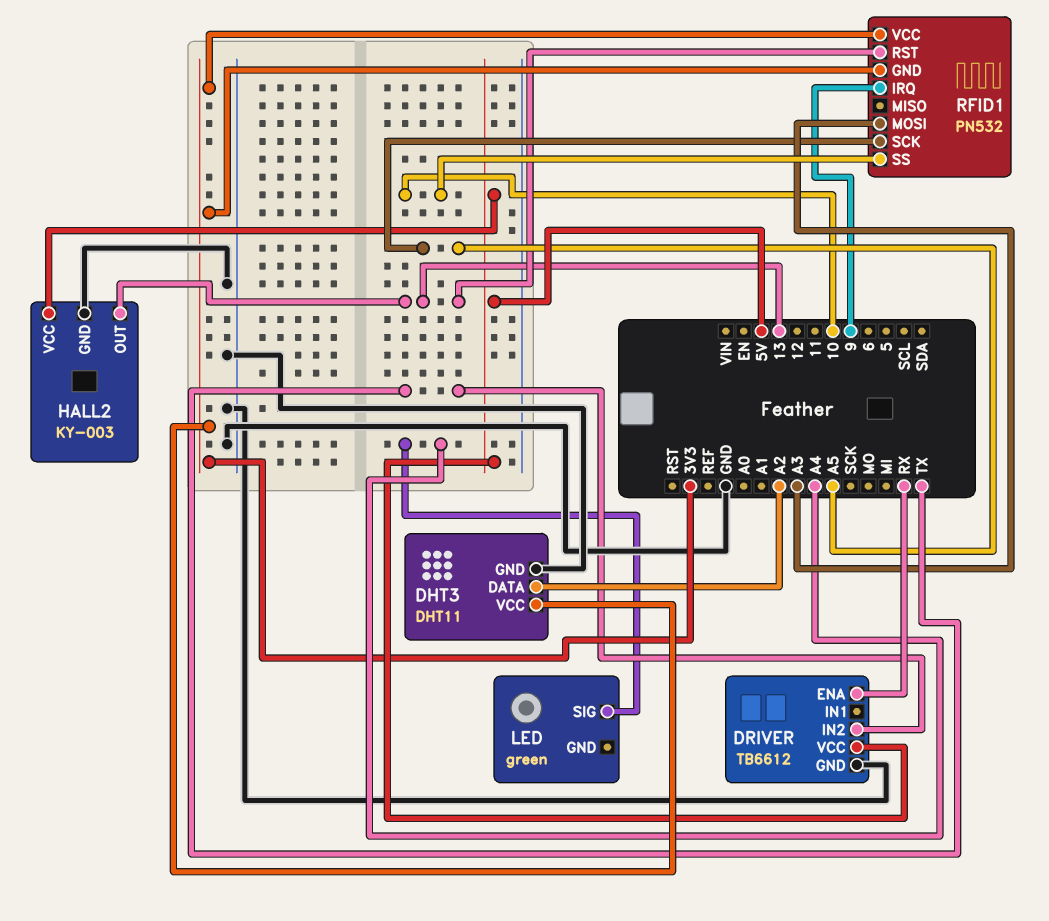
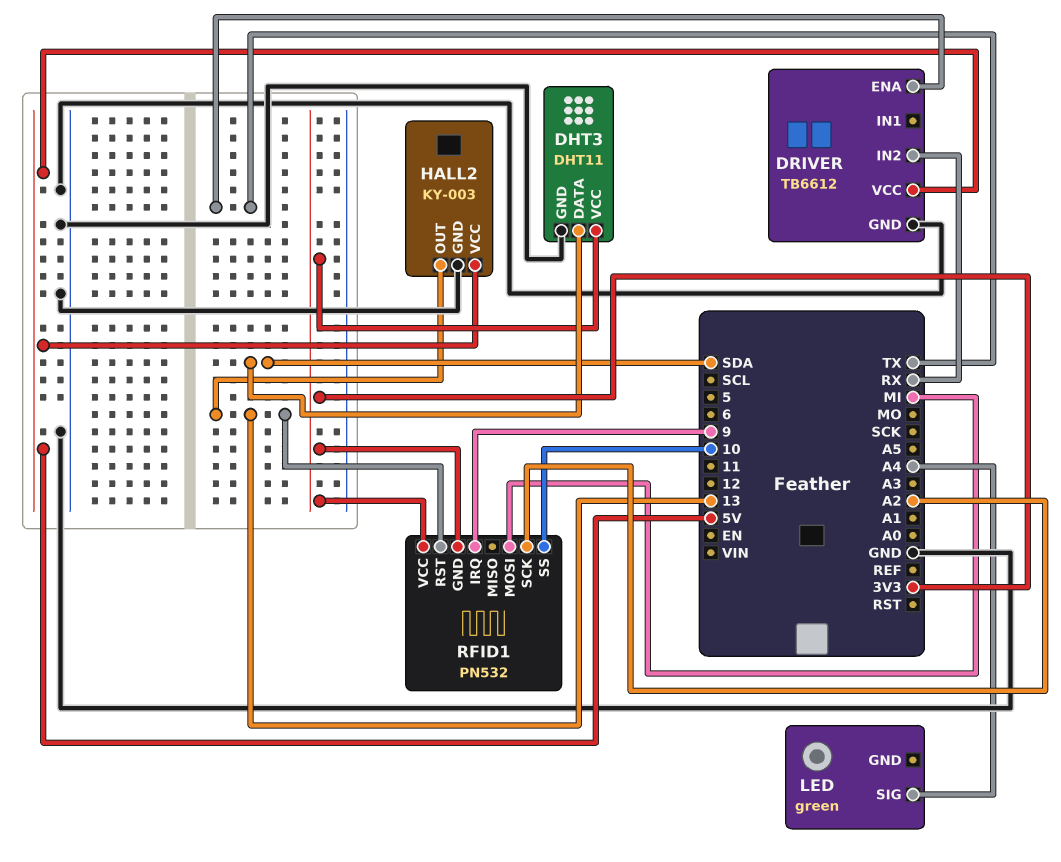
DHT3 pin DATA: A2 -> SDA
DRIVER pin ENA: RX -> TX
DRIVER pin IN2: TX -> RX
RFID1 pin MOSI: A3 -> MI
RFID1 pin SCK: A5 -> A2

